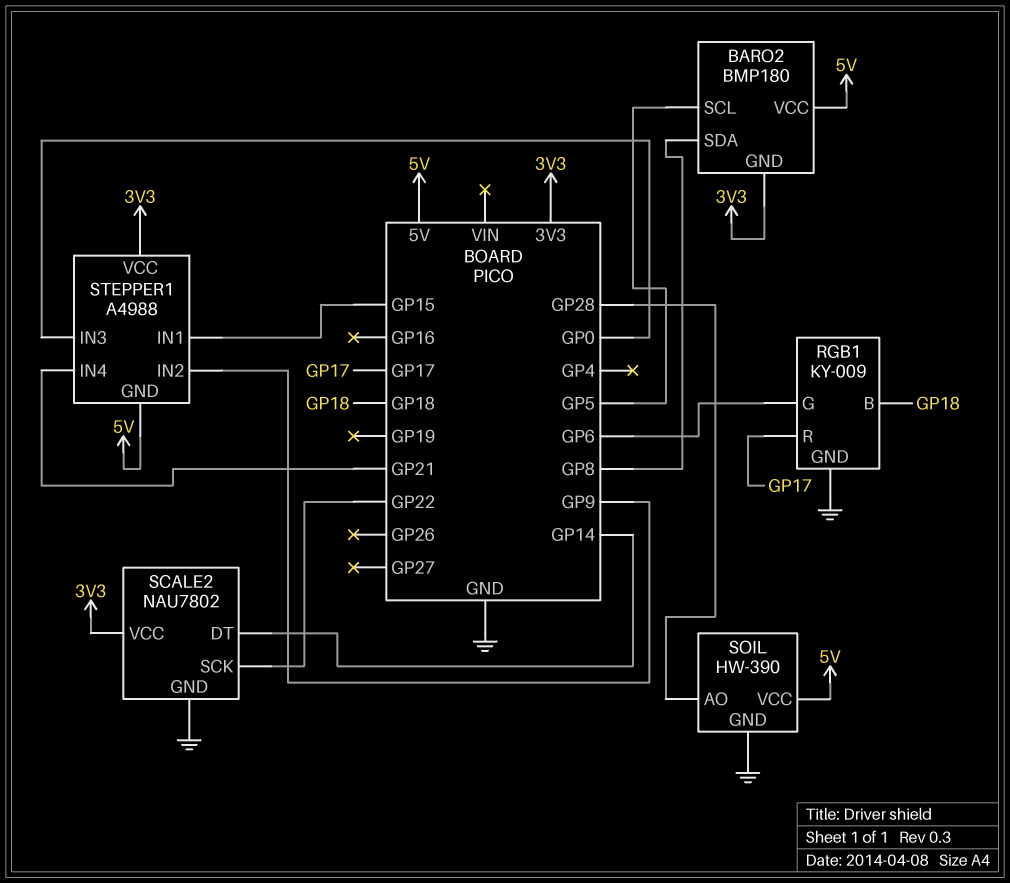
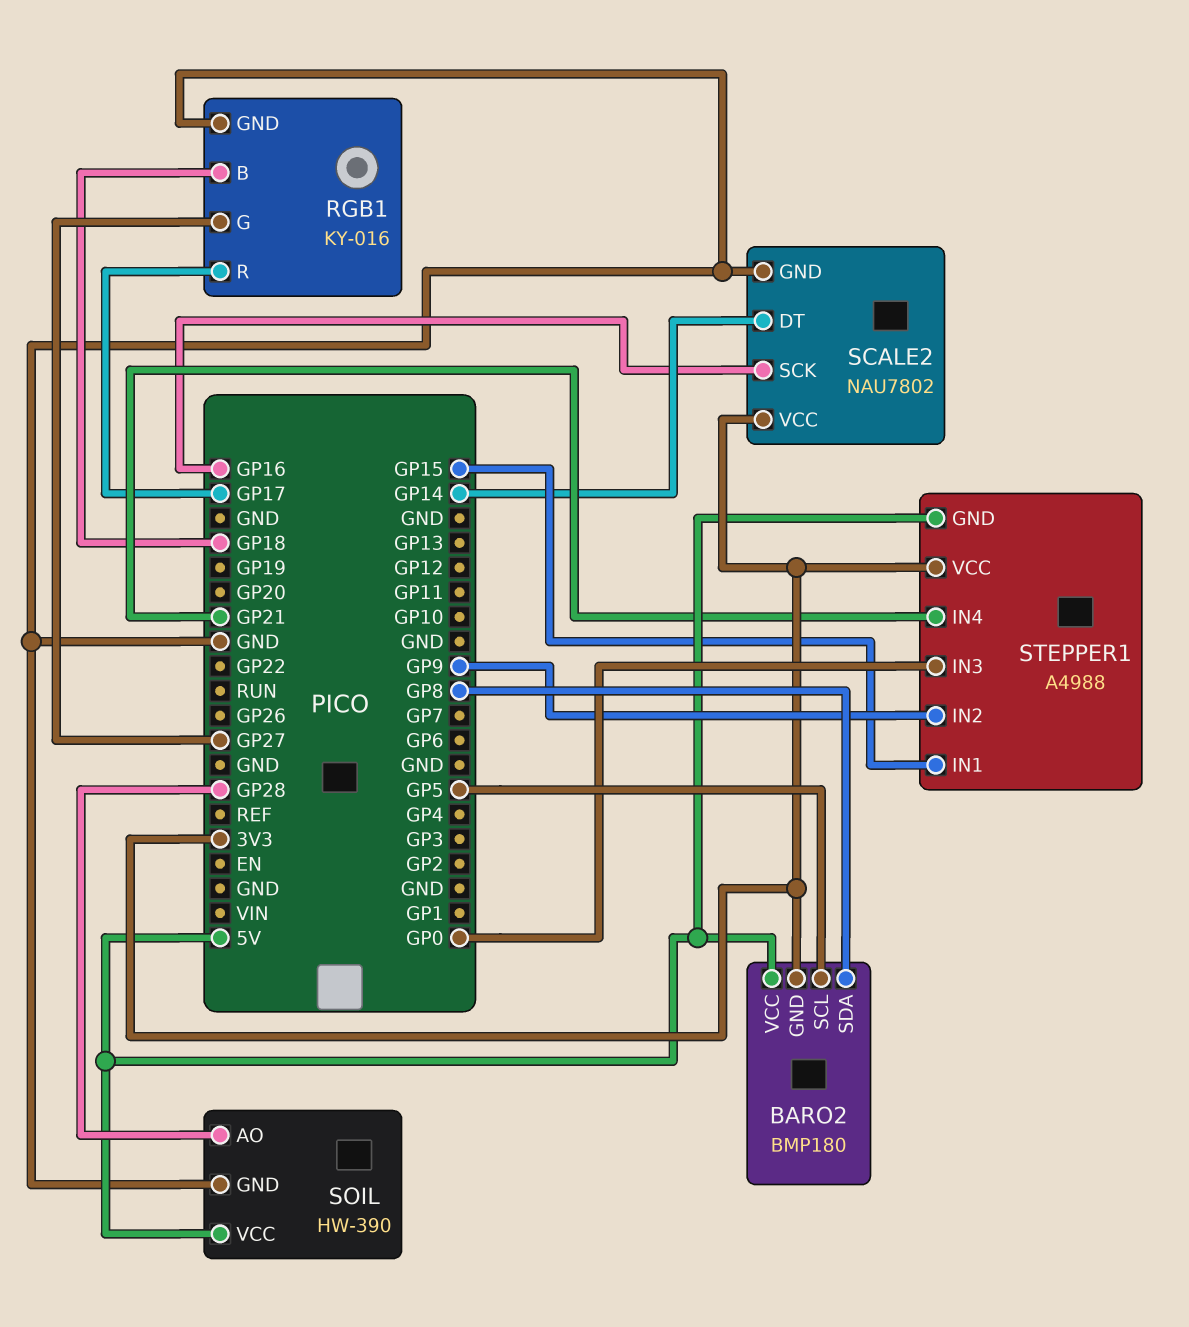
RGB1: KY-009 -> KY-016
RGB1 pin G: GP6 -> GP27
SCALE2 pin SCK: GP22 -> GP16

